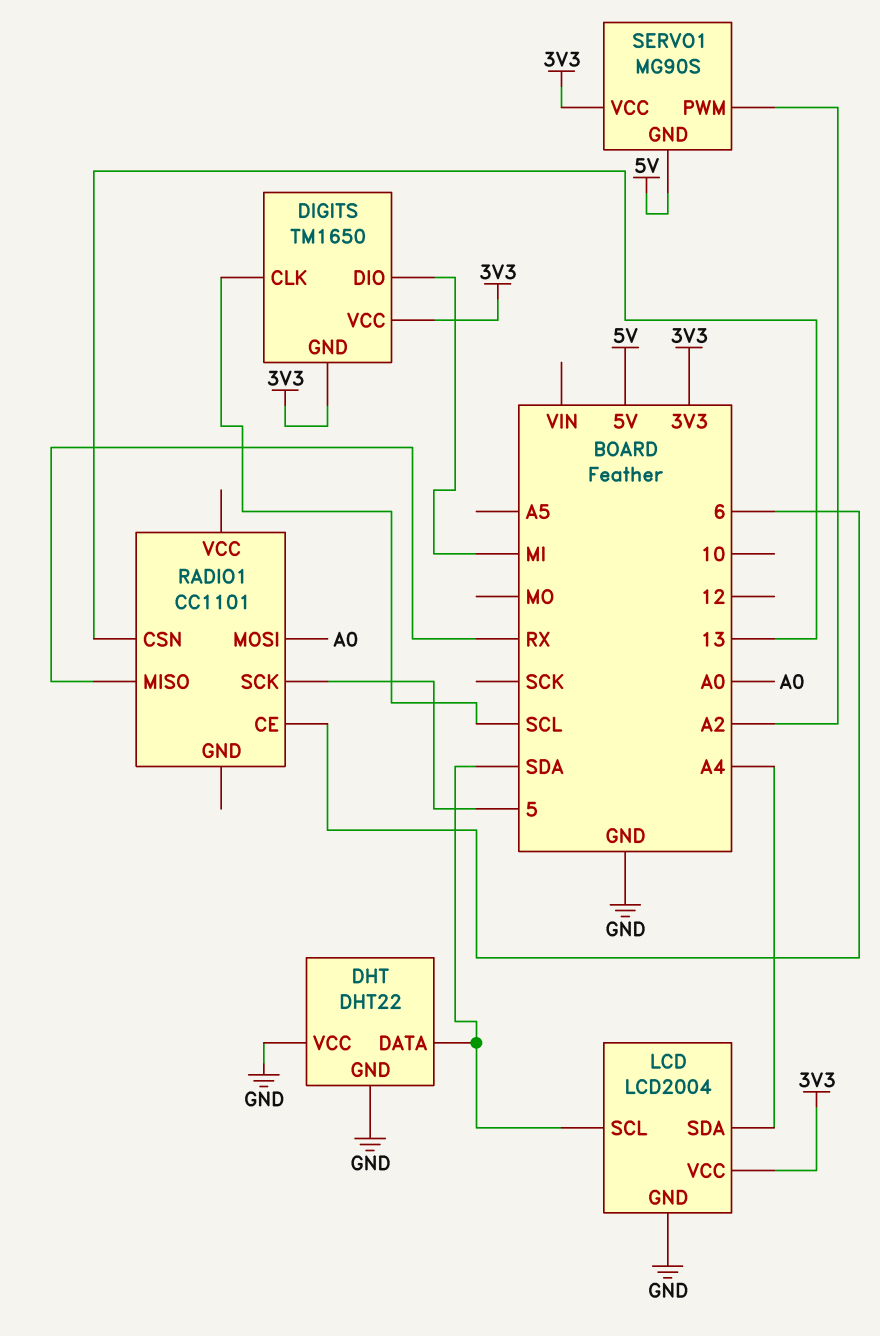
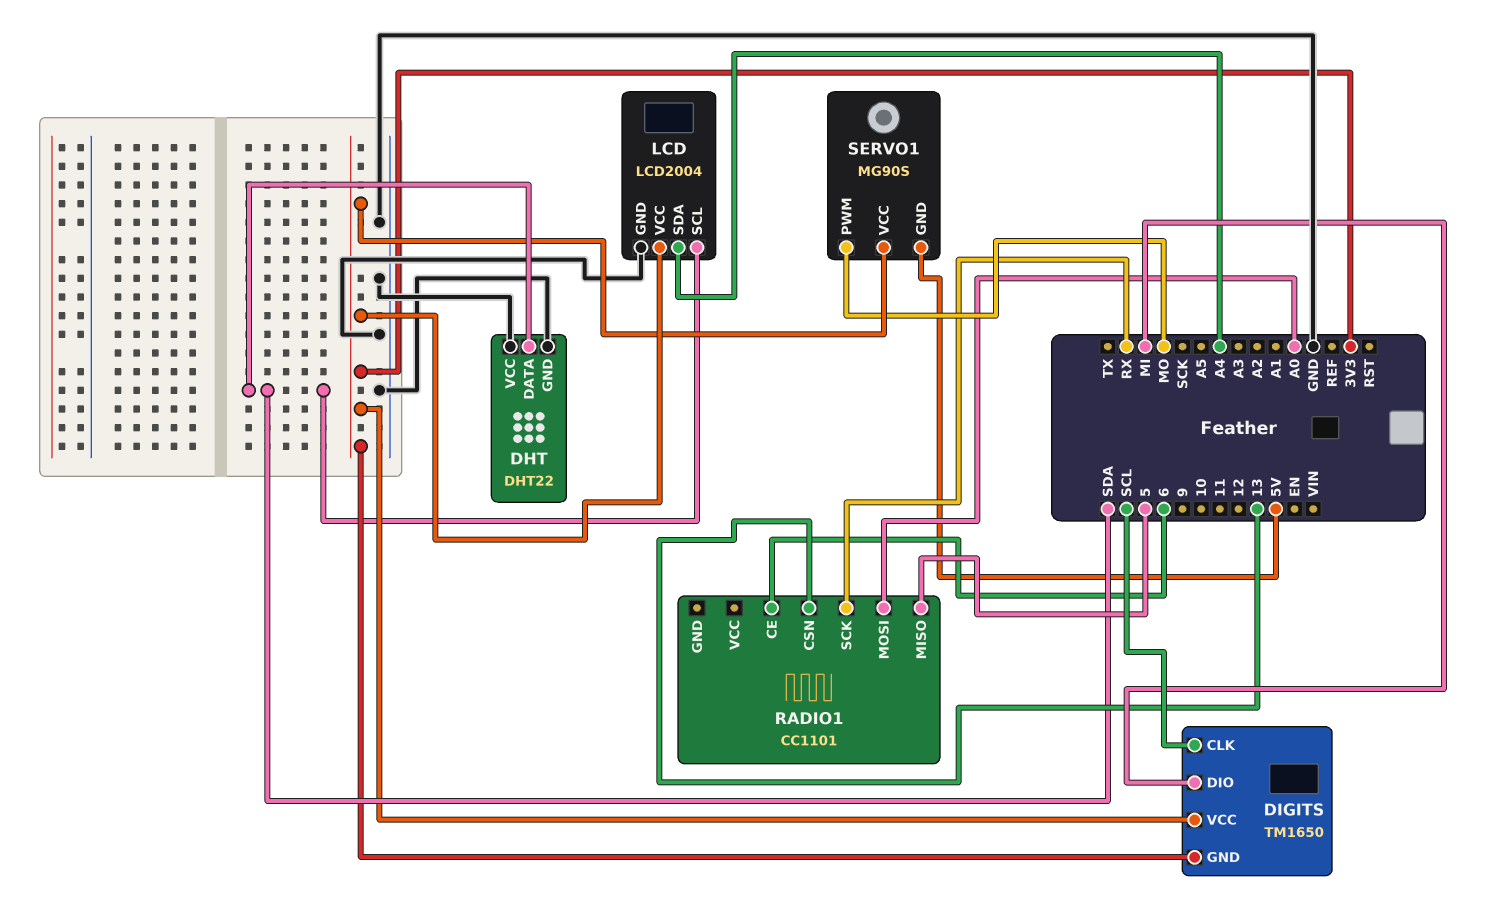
RADIO1 pin MISO: RX -> 5
RADIO1 pin SCK: 5 -> RX
SERVO1 pin PWM: A2 -> MO

